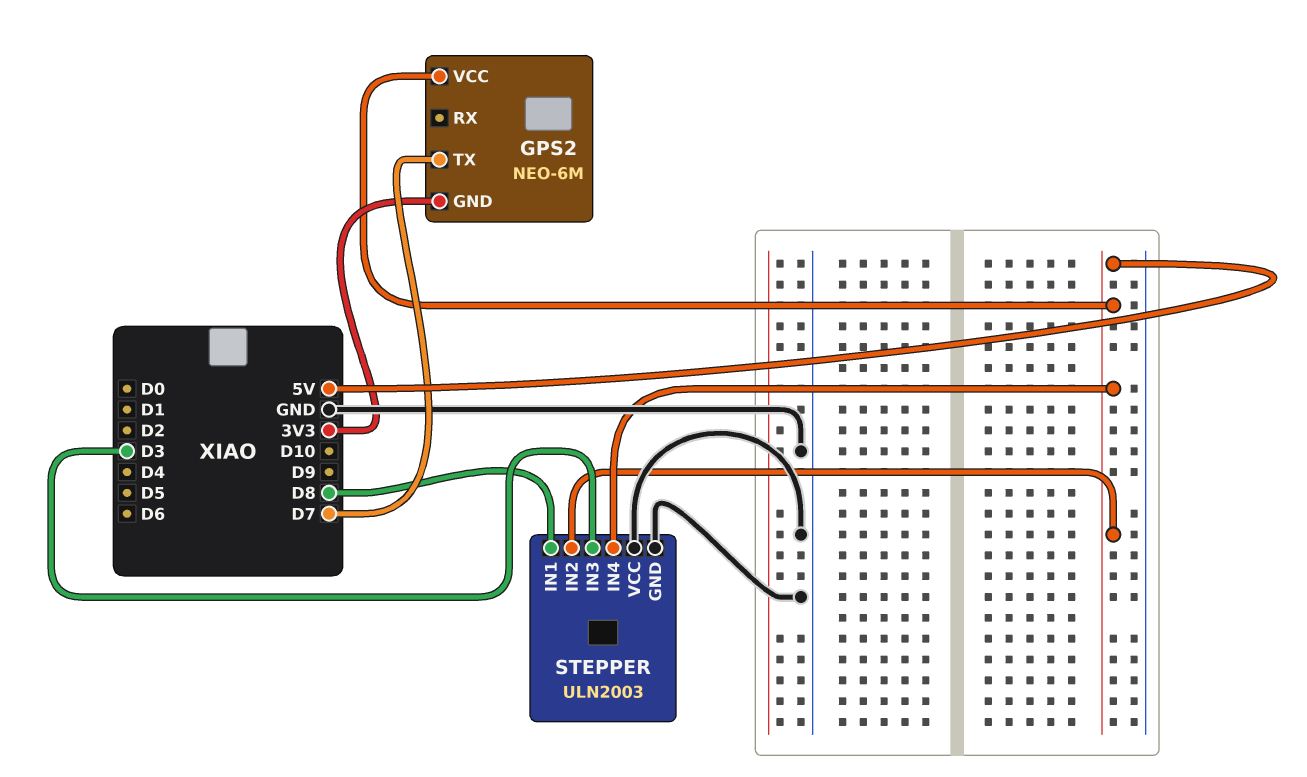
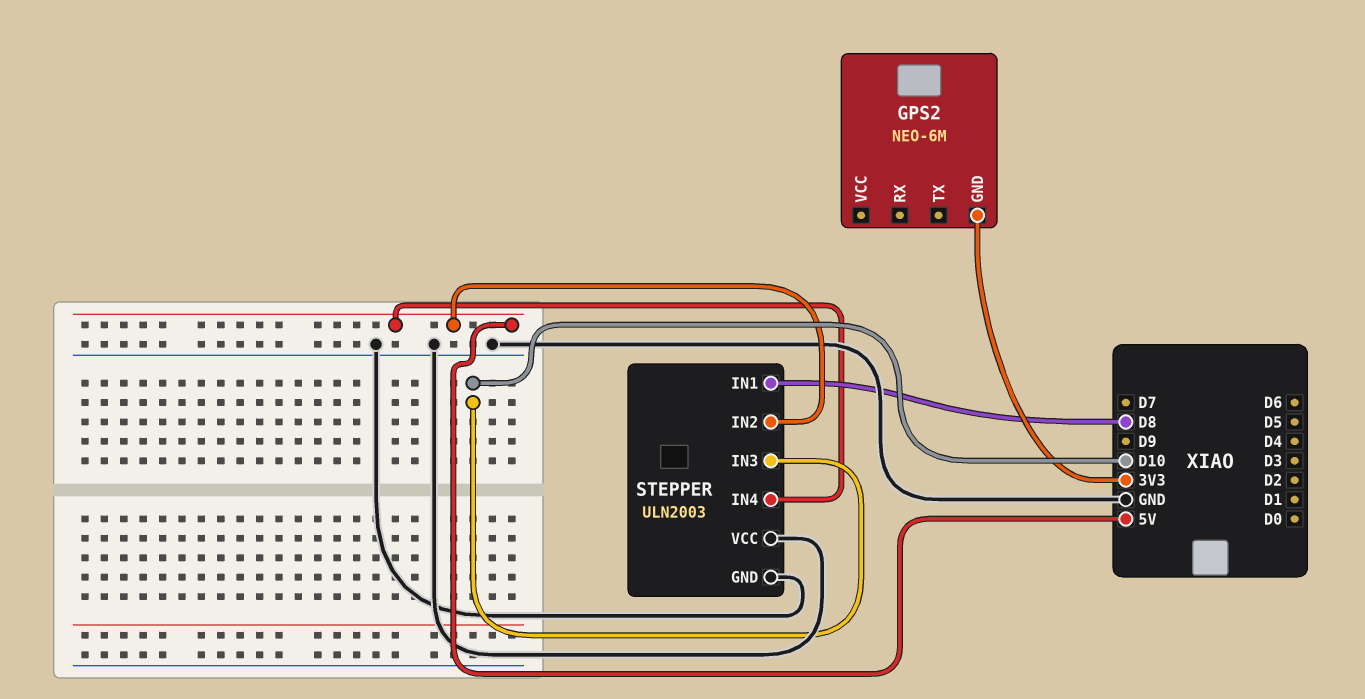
GPS2 pin TX: D7 -> none
GPS2 pin VCC: 5V -> none
STEPPER pin IN3: D3 -> D10

